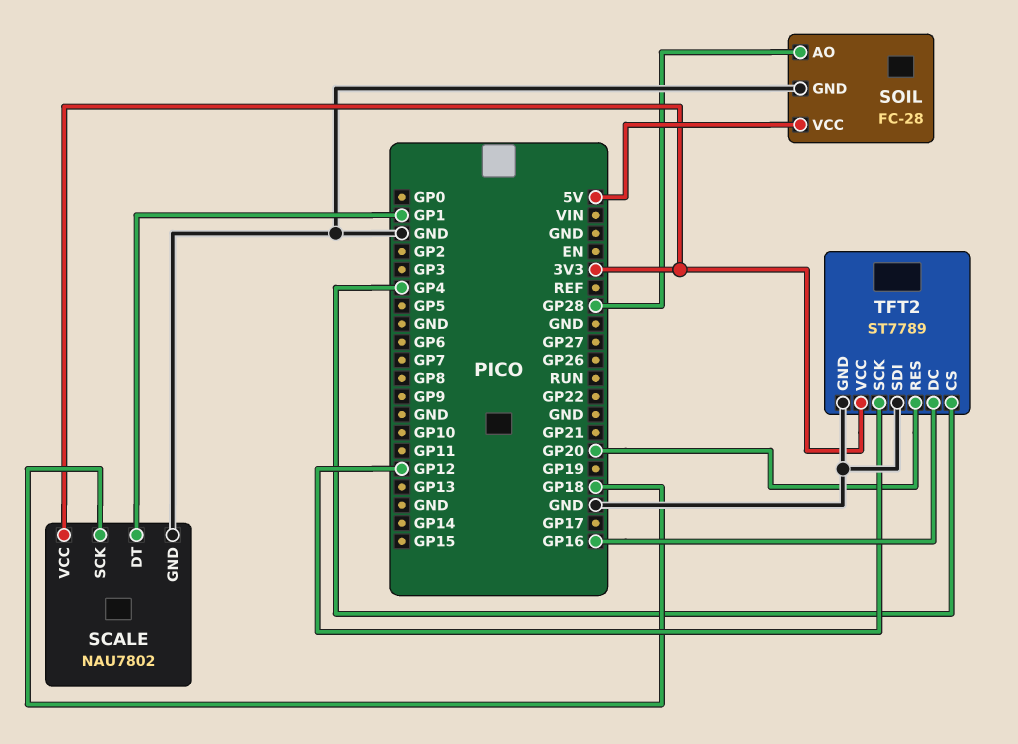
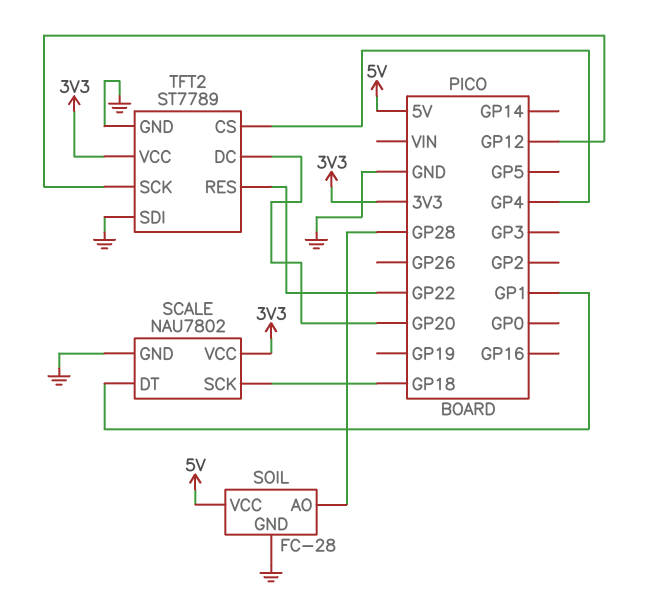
TFT2 pin DC: GP16 -> GP20
TFT2 pin RES: GP20 -> GP22

